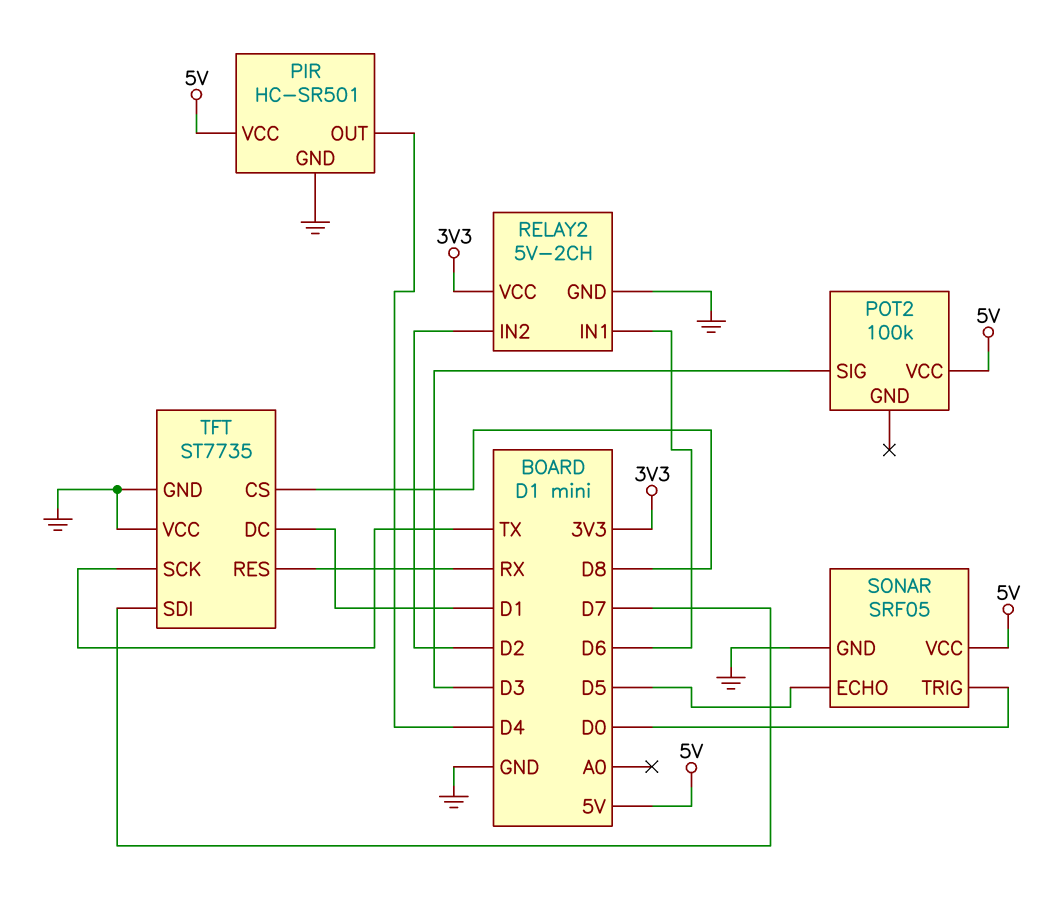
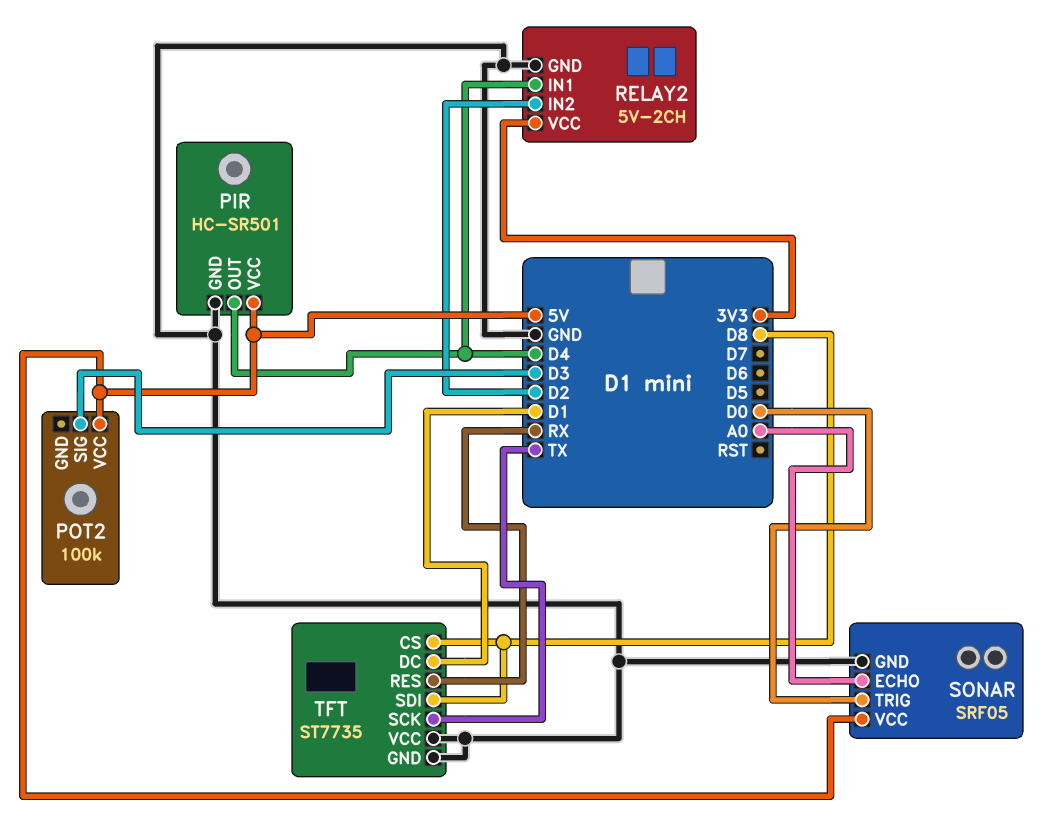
RELAY2 pin IN1: D6 -> D4
SONAR pin ECHO: D5 -> A0
TFT pin SDI: D7 -> D8

